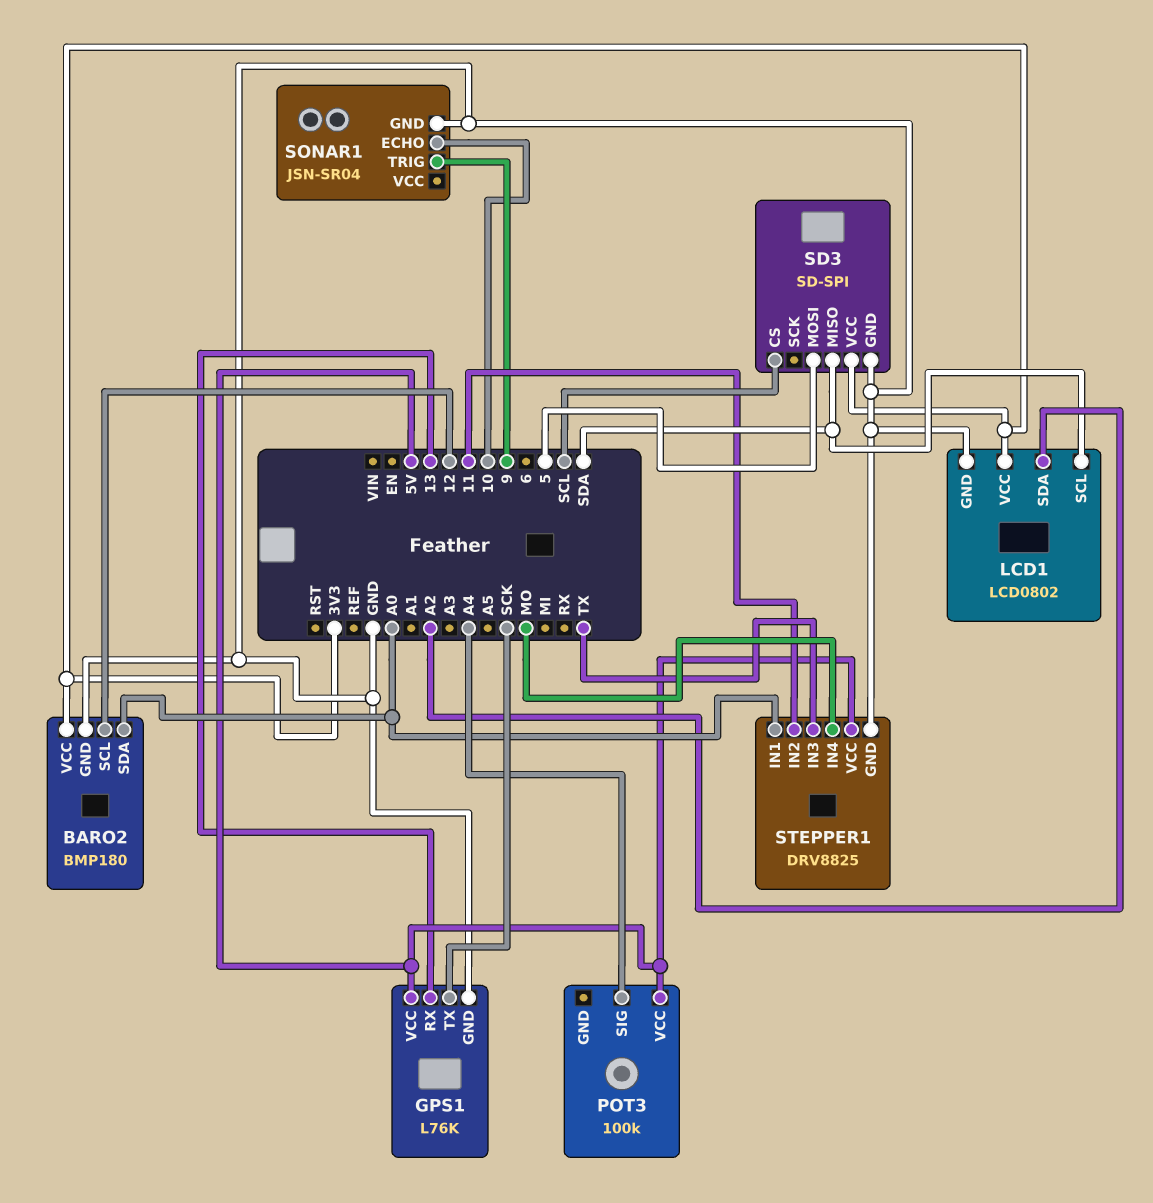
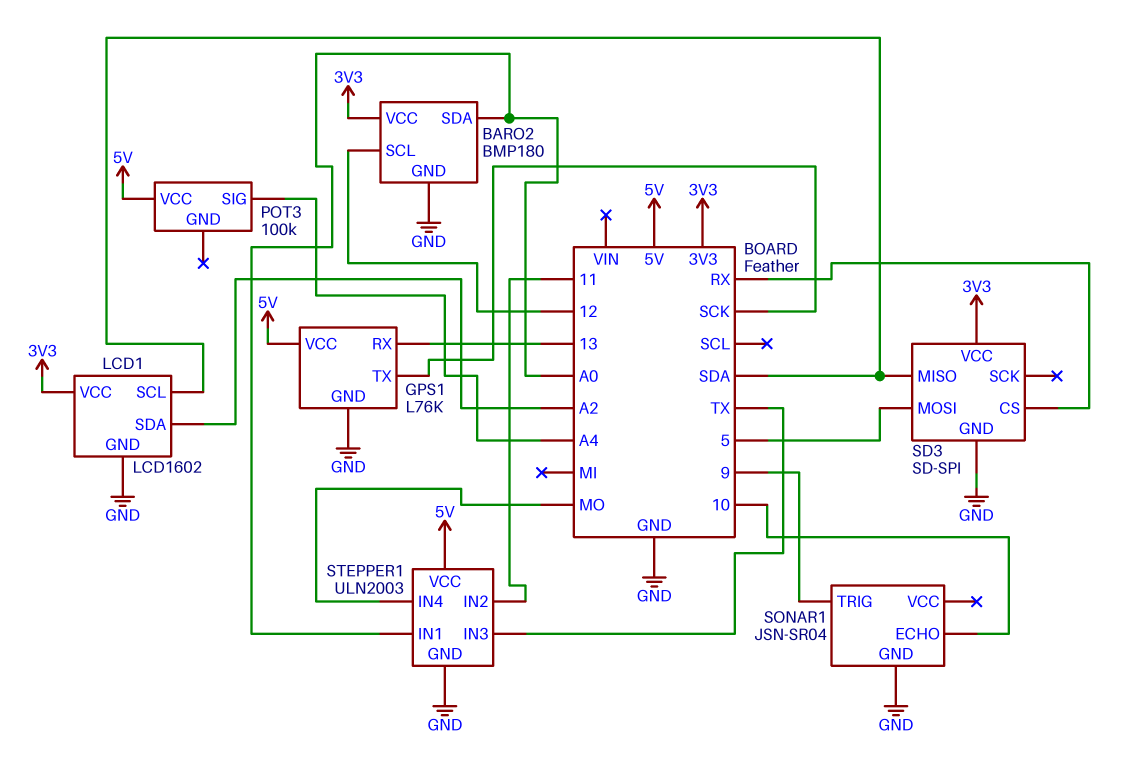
LCD1: LCD0802 -> LCD1602
SD3 pin CS: SCL -> RX
STEPPER1: DRV8825 -> ULN2003

